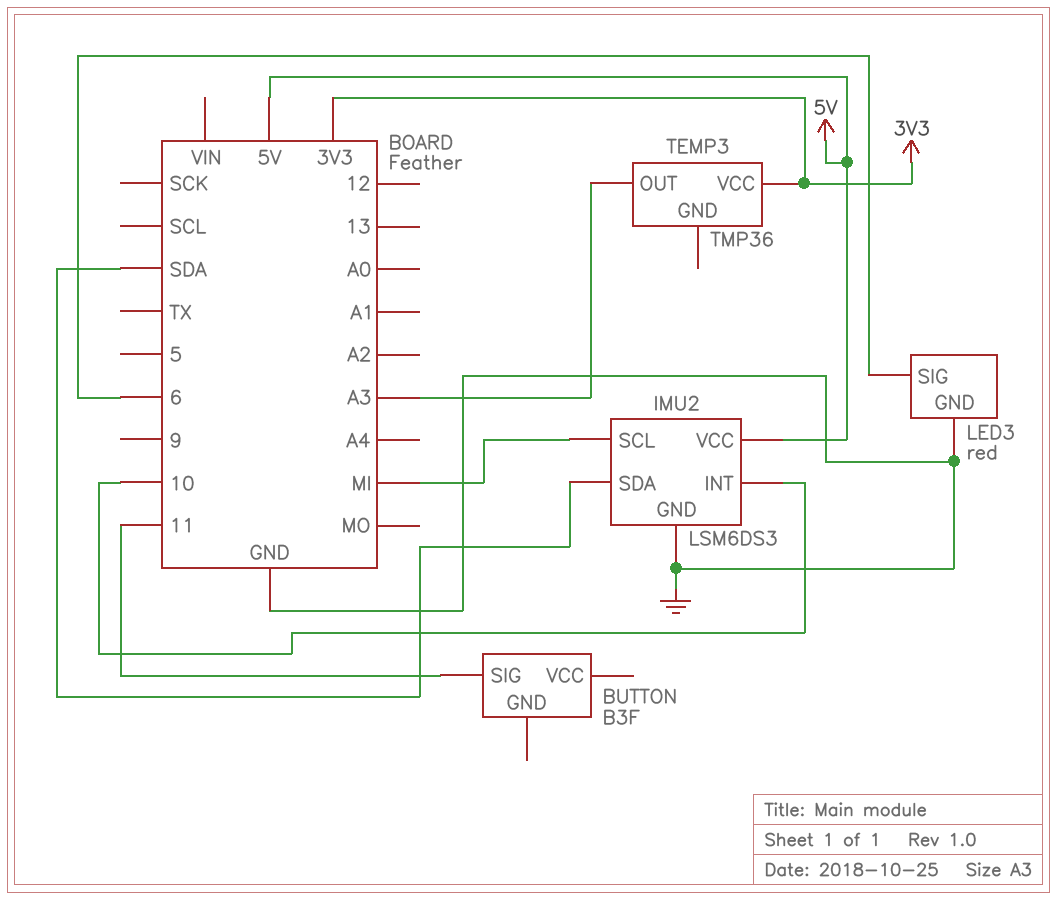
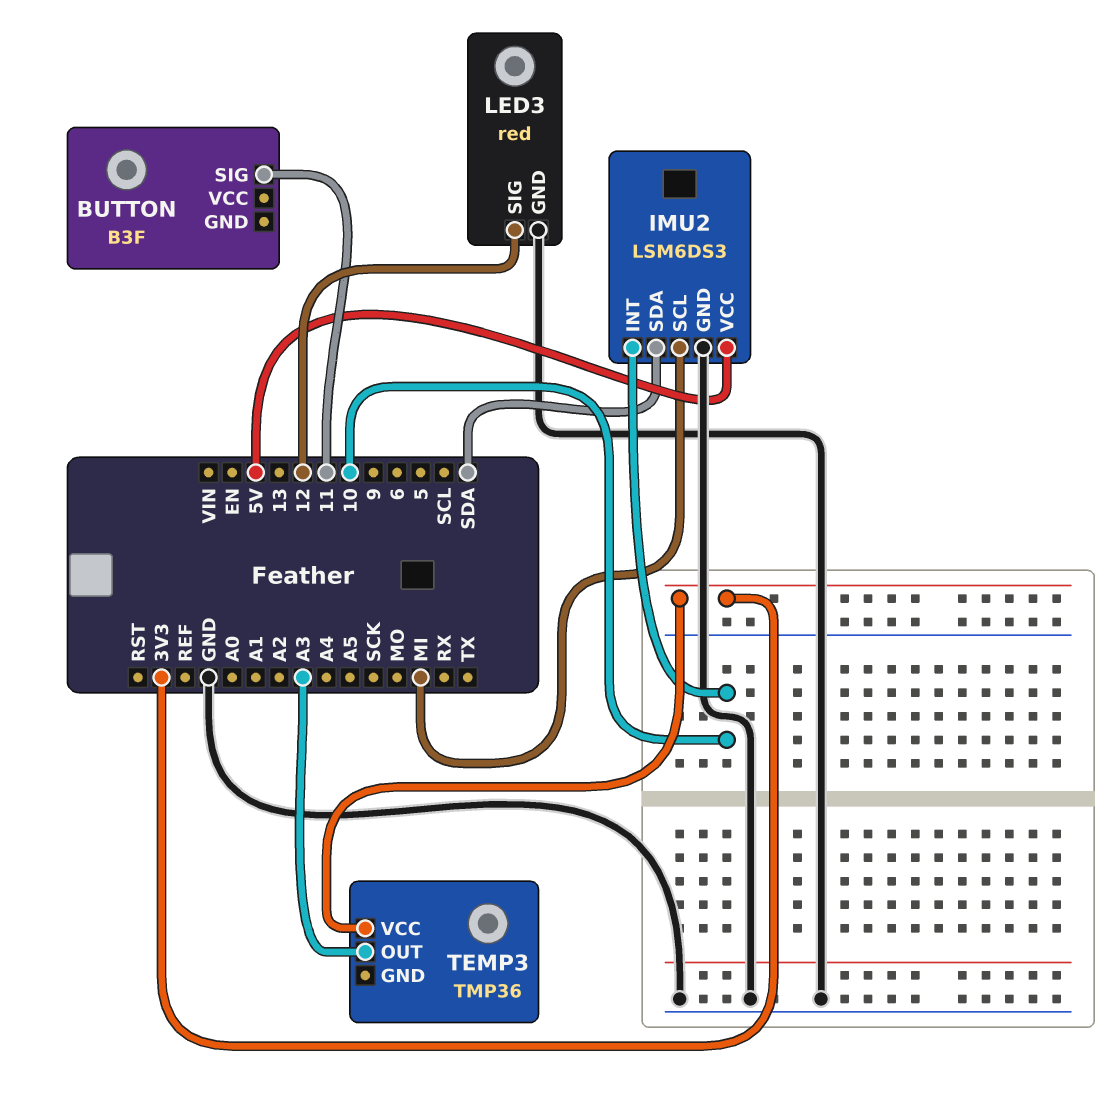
LED3 pin SIG: 6 -> 12

